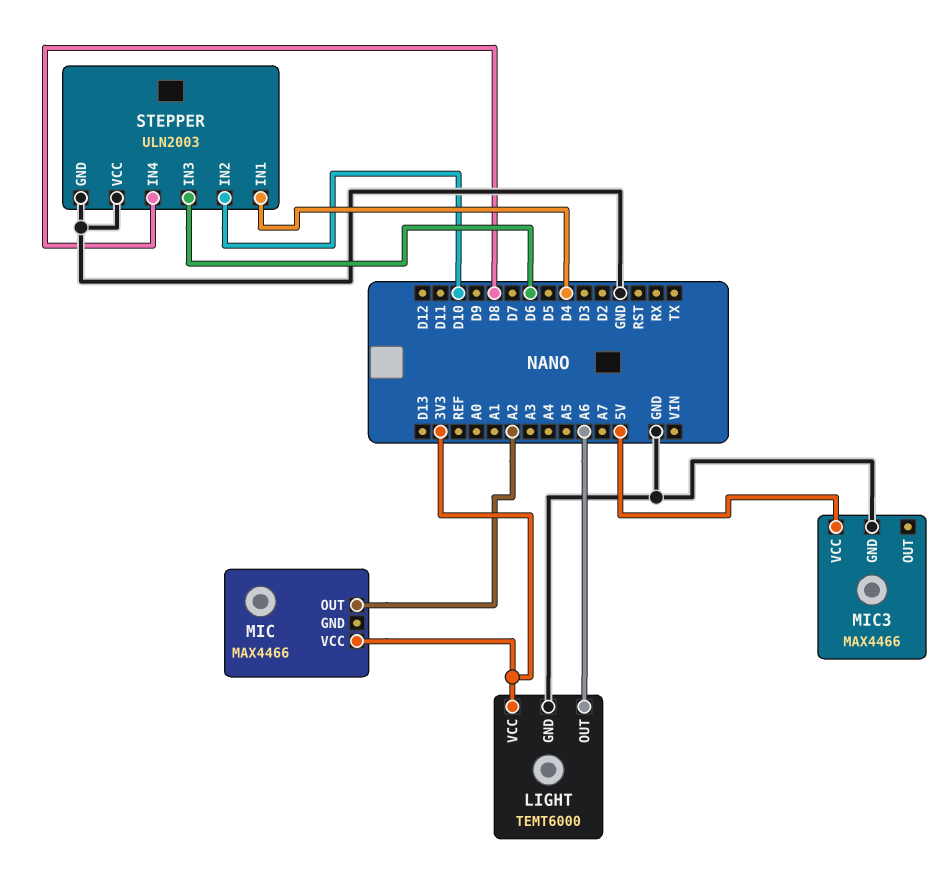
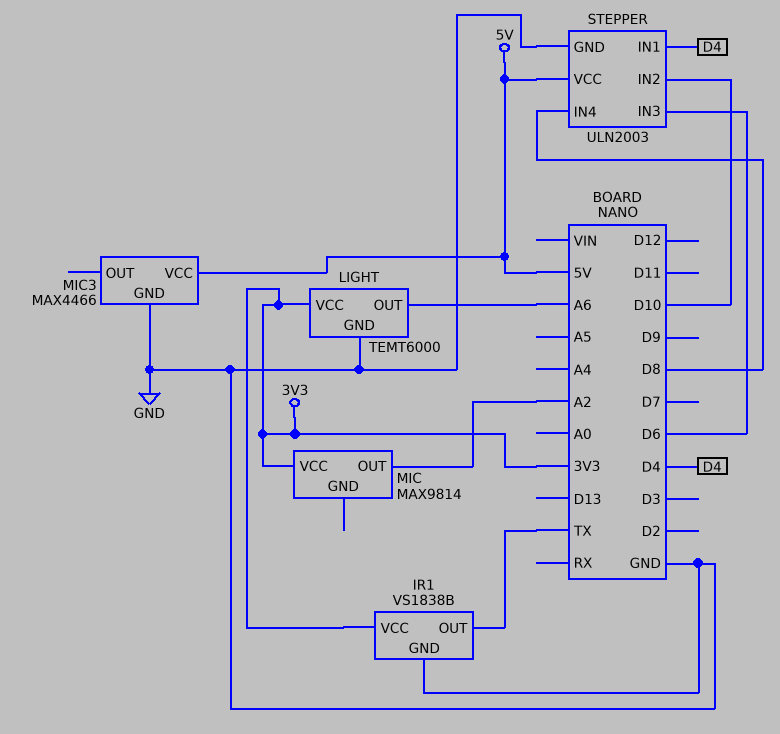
IR1: none -> VS1838B
IR1 pin GND: none -> GND
IR1 pin OUT: none -> TX
IR1 pin VCC: none -> 3V3
MIC: MAX4466 -> MAX9814
STEPPER pin VCC: GND -> 5V

